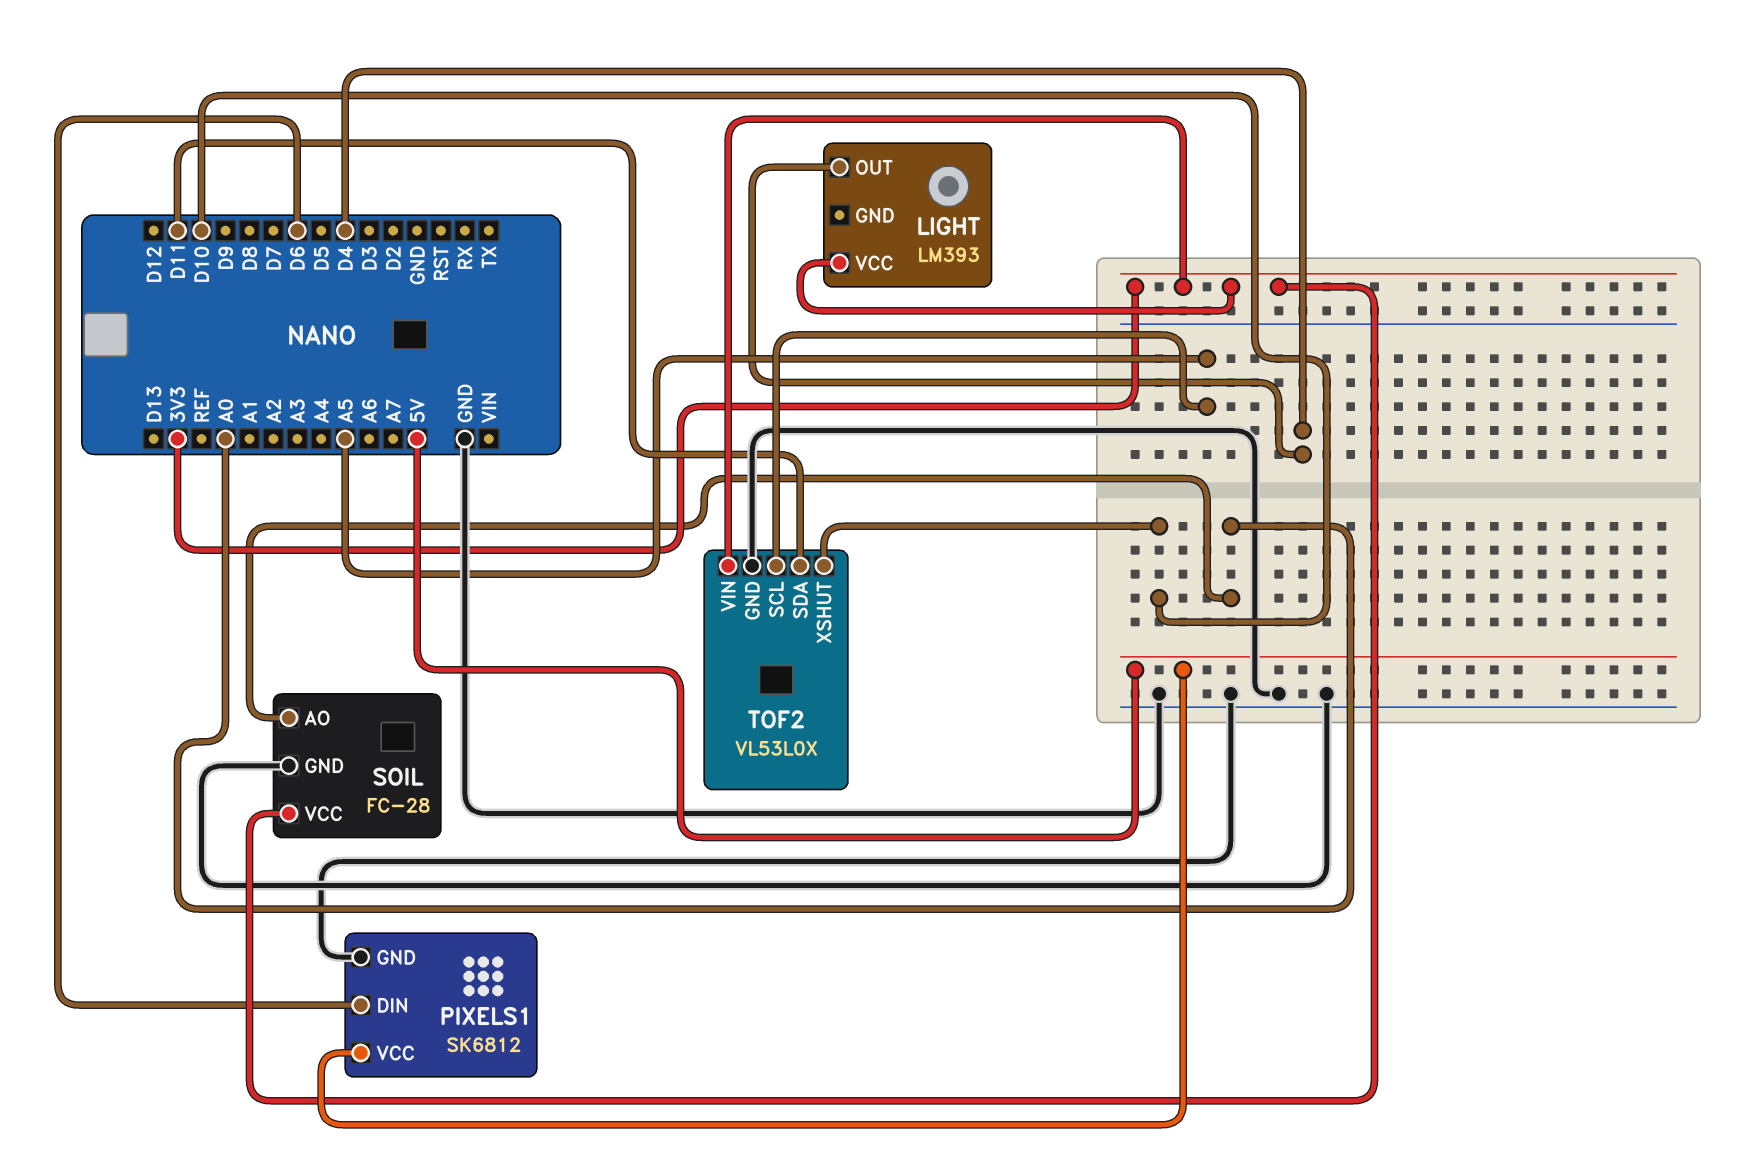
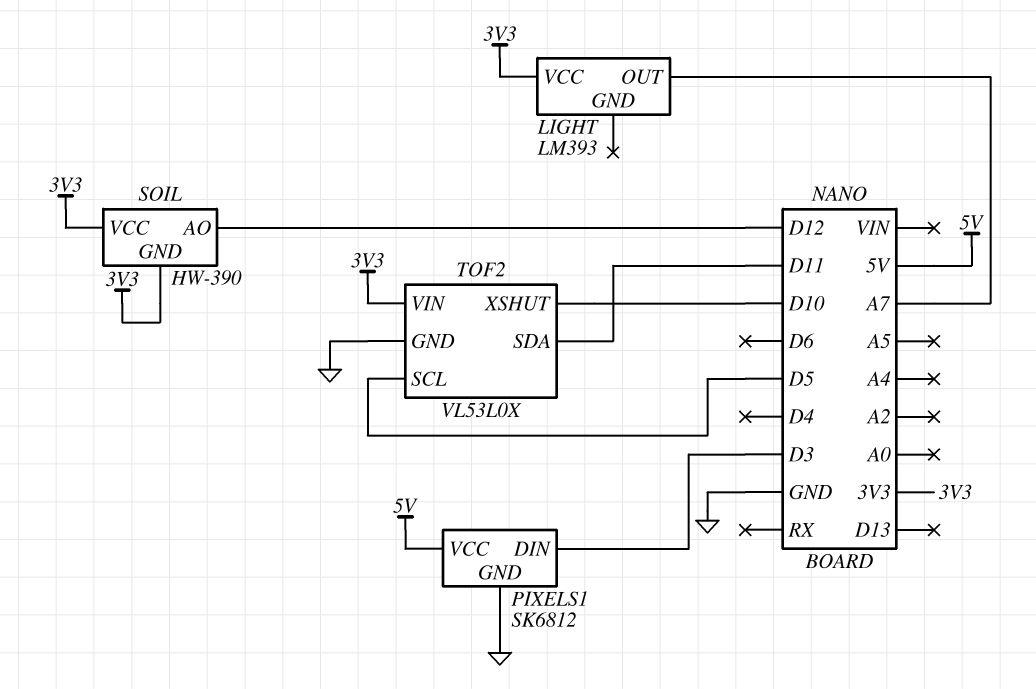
LIGHT pin OUT: D4 -> A7
PIXELS1 pin DIN: D6 -> D3
SOIL: FC-28 -> HW-390
SOIL pin AO: A0 -> D12
SOIL pin GND: GND -> 3V3
TOF2 pin SCL: A5 -> D5

